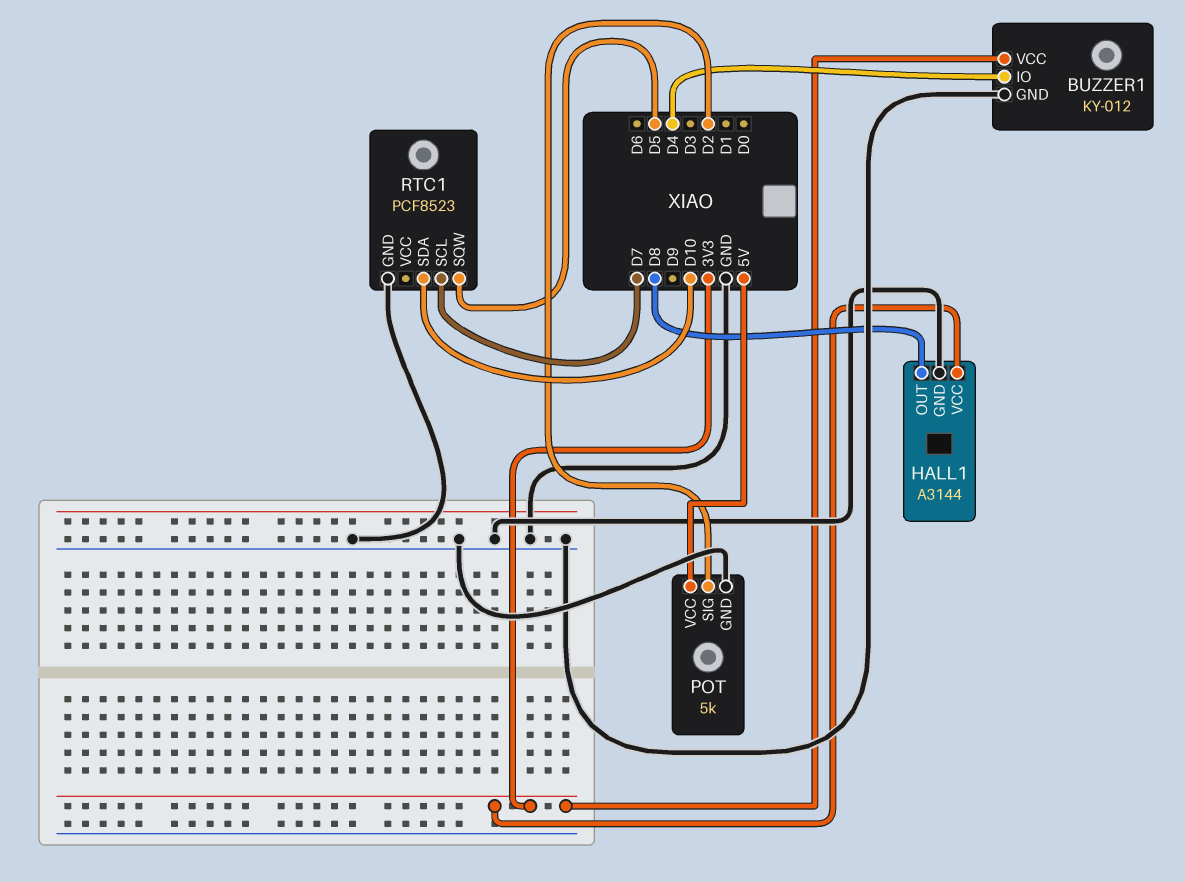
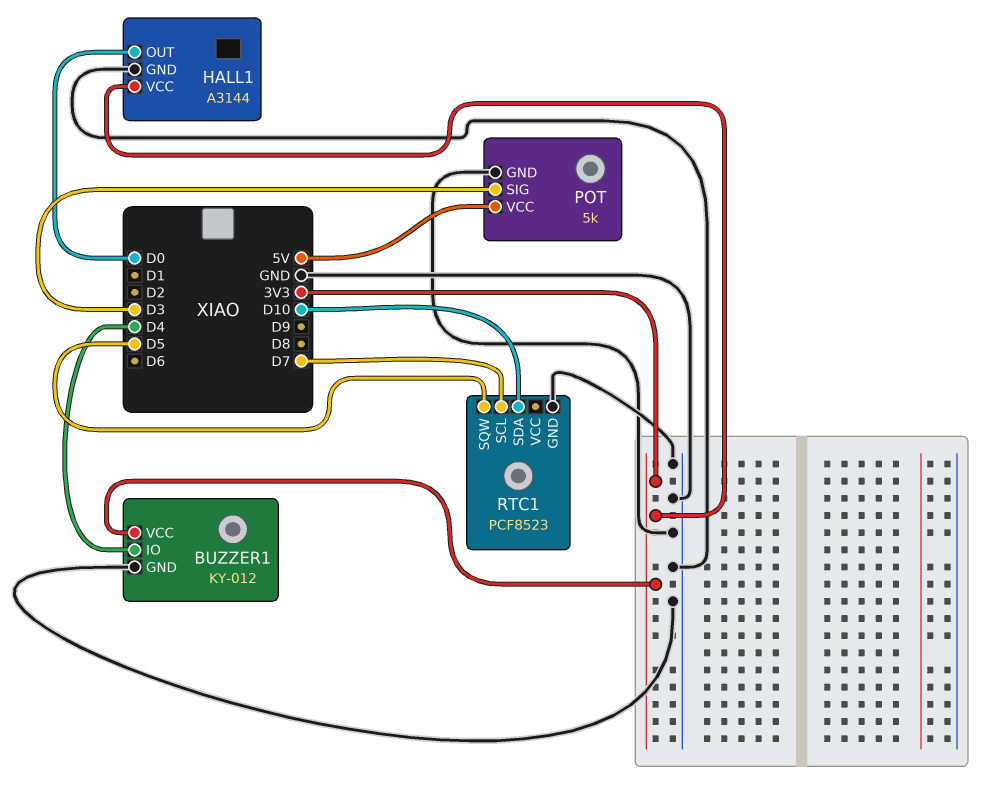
HALL1 pin OUT: D8 -> D0
POT pin SIG: D2 -> D3

